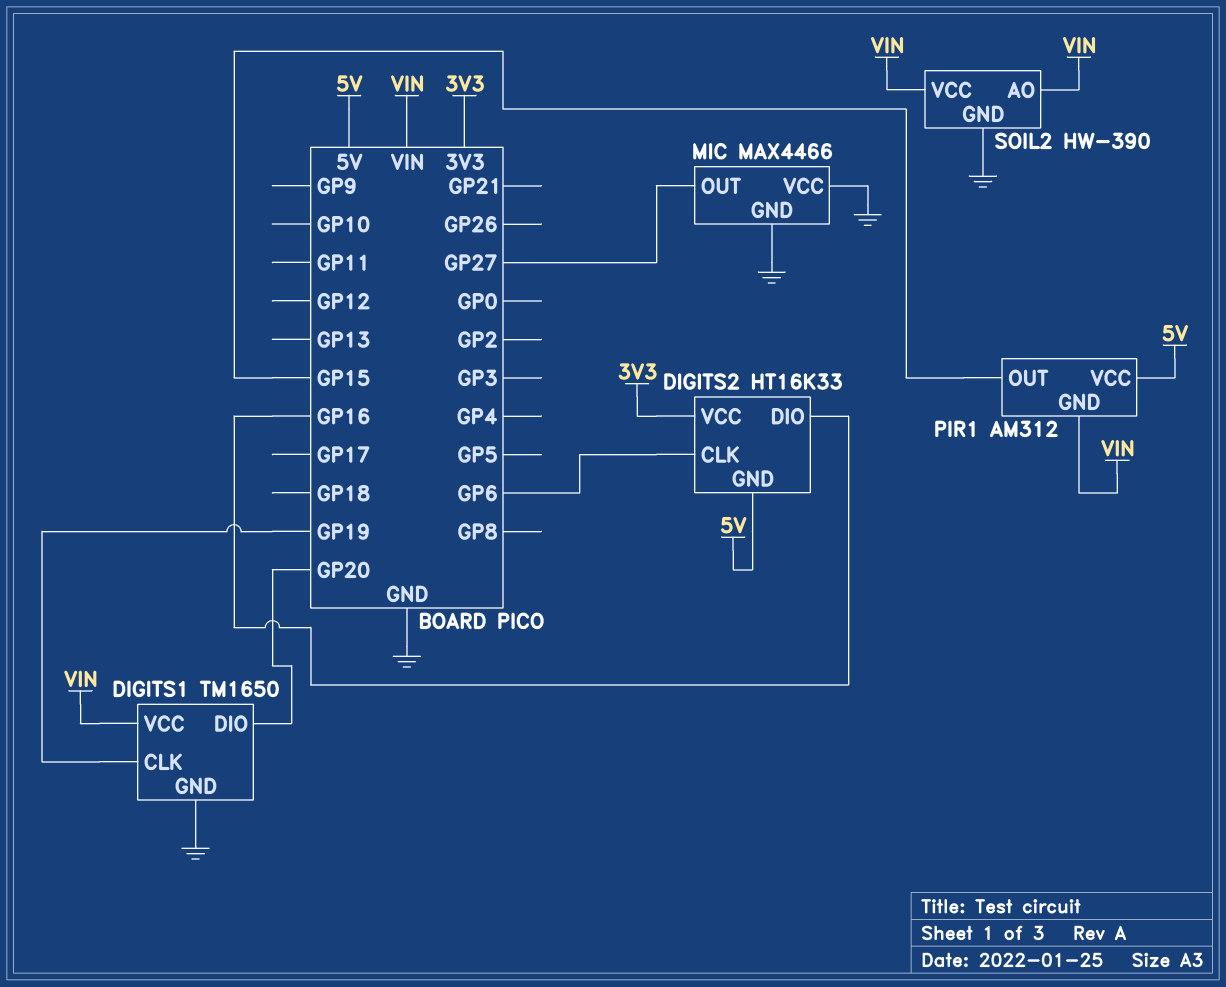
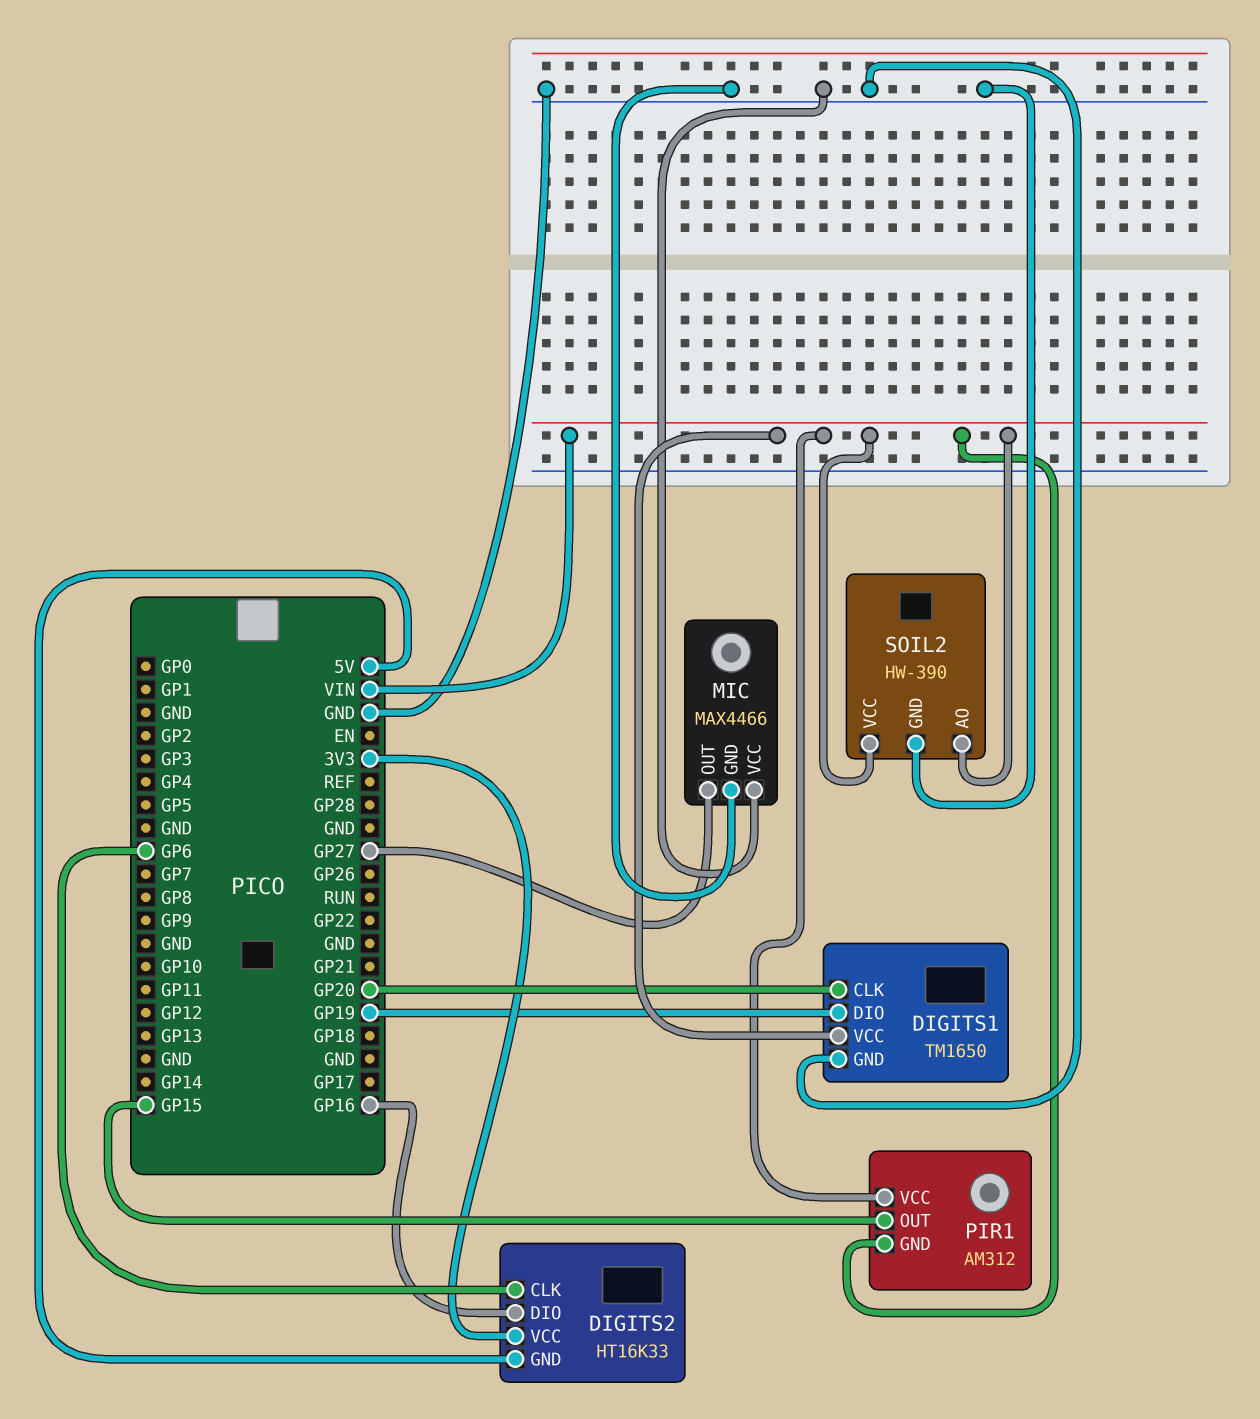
DIGITS1 pin CLK: GP19 -> GP20
DIGITS1 pin DIO: GP20 -> GP19
PIR1 pin VCC: 5V -> VIN

